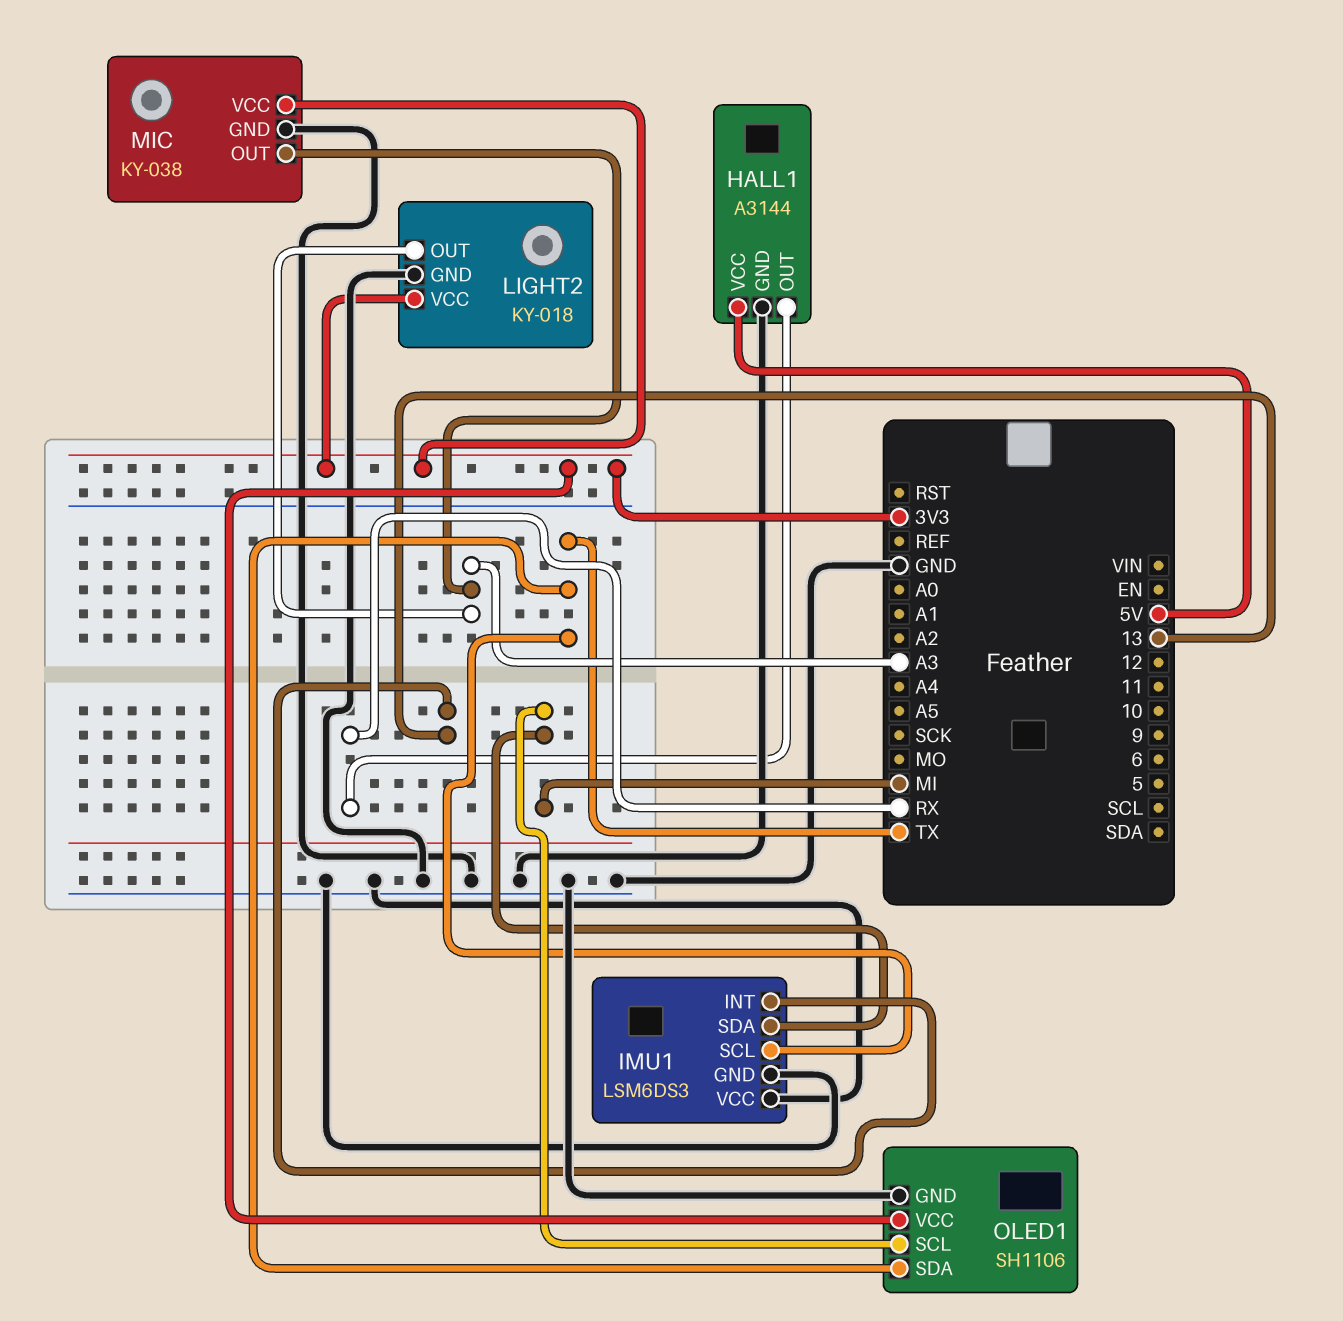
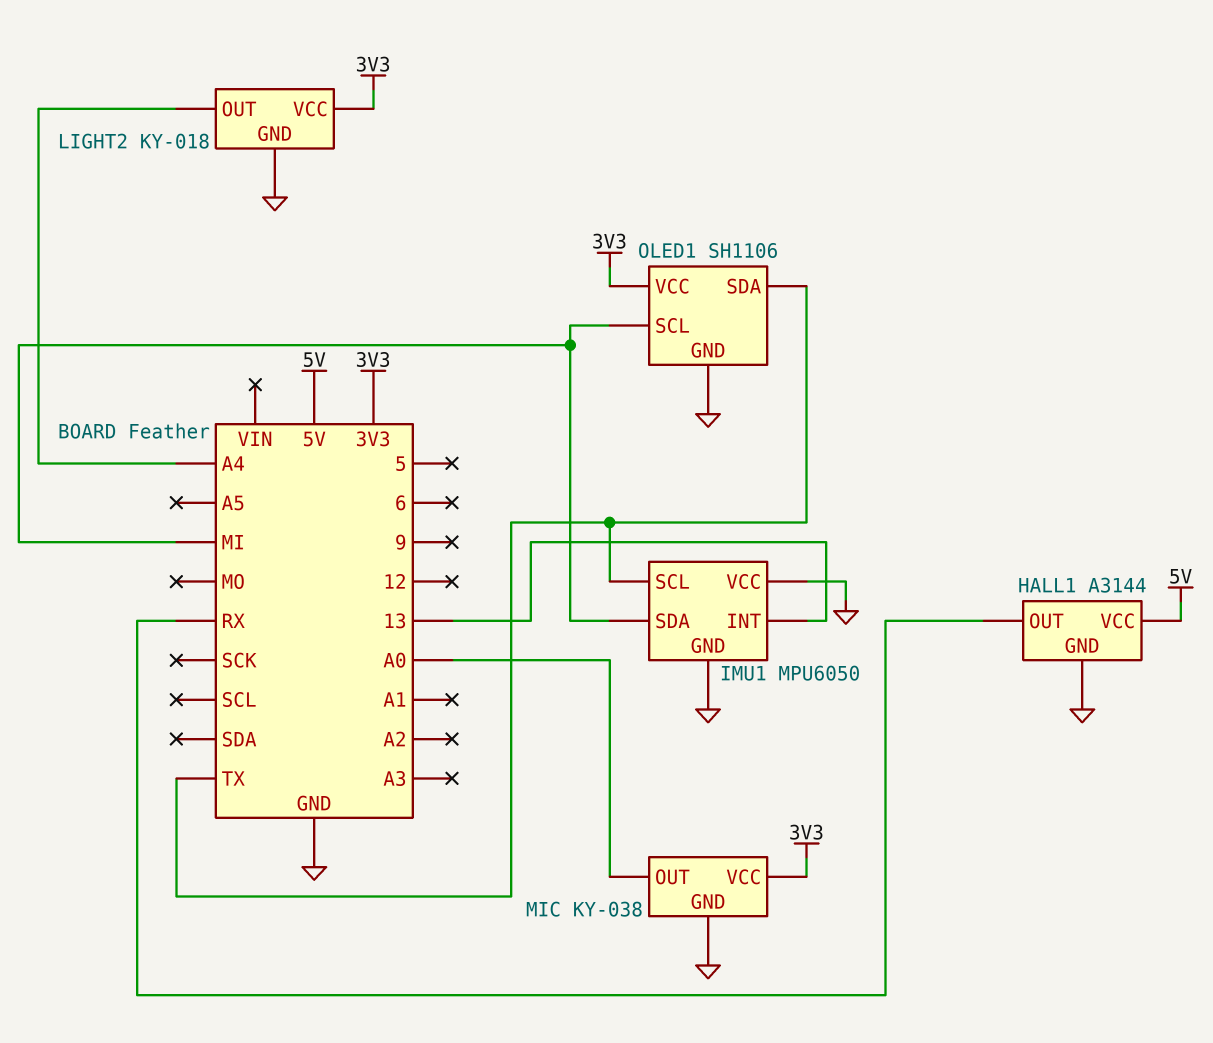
IMU1: LSM6DS3 -> MPU6050
LIGHT2 pin OUT: A3 -> A4
MIC pin OUT: A3 -> A0

